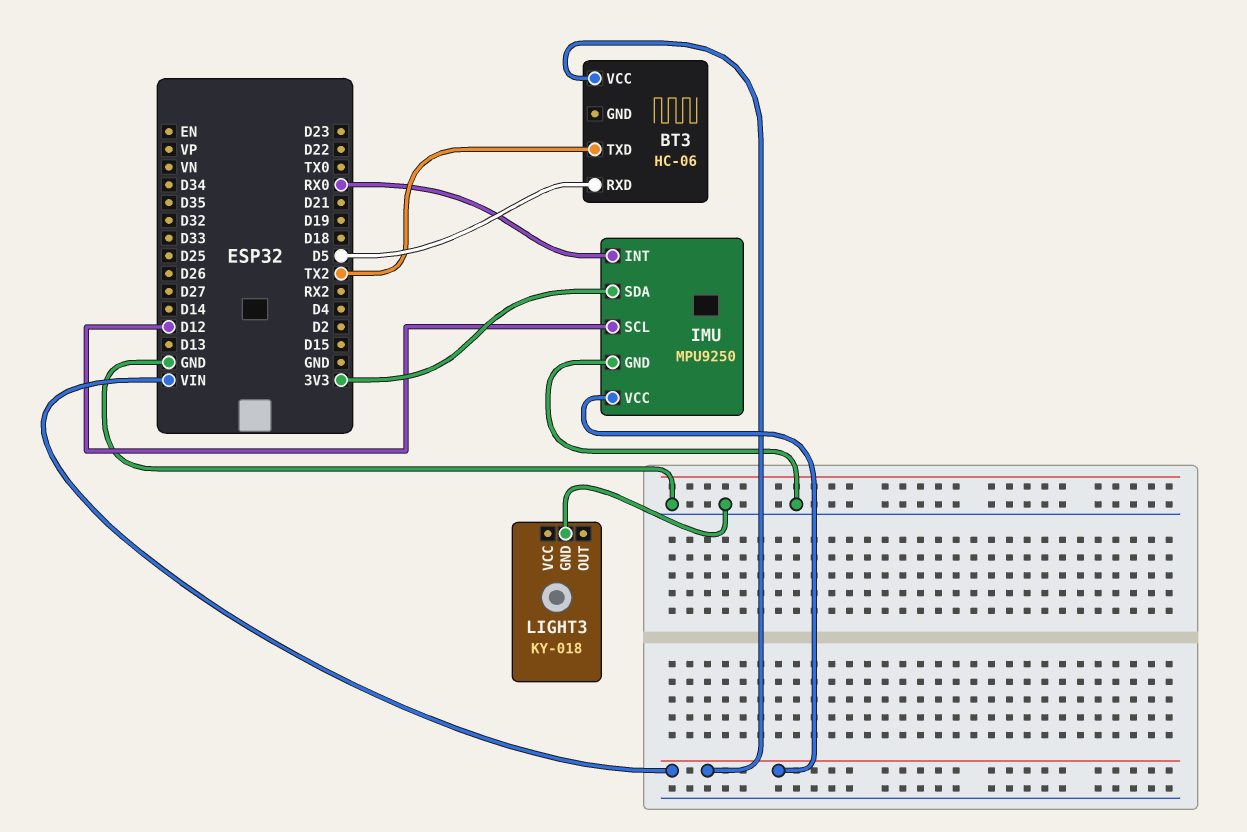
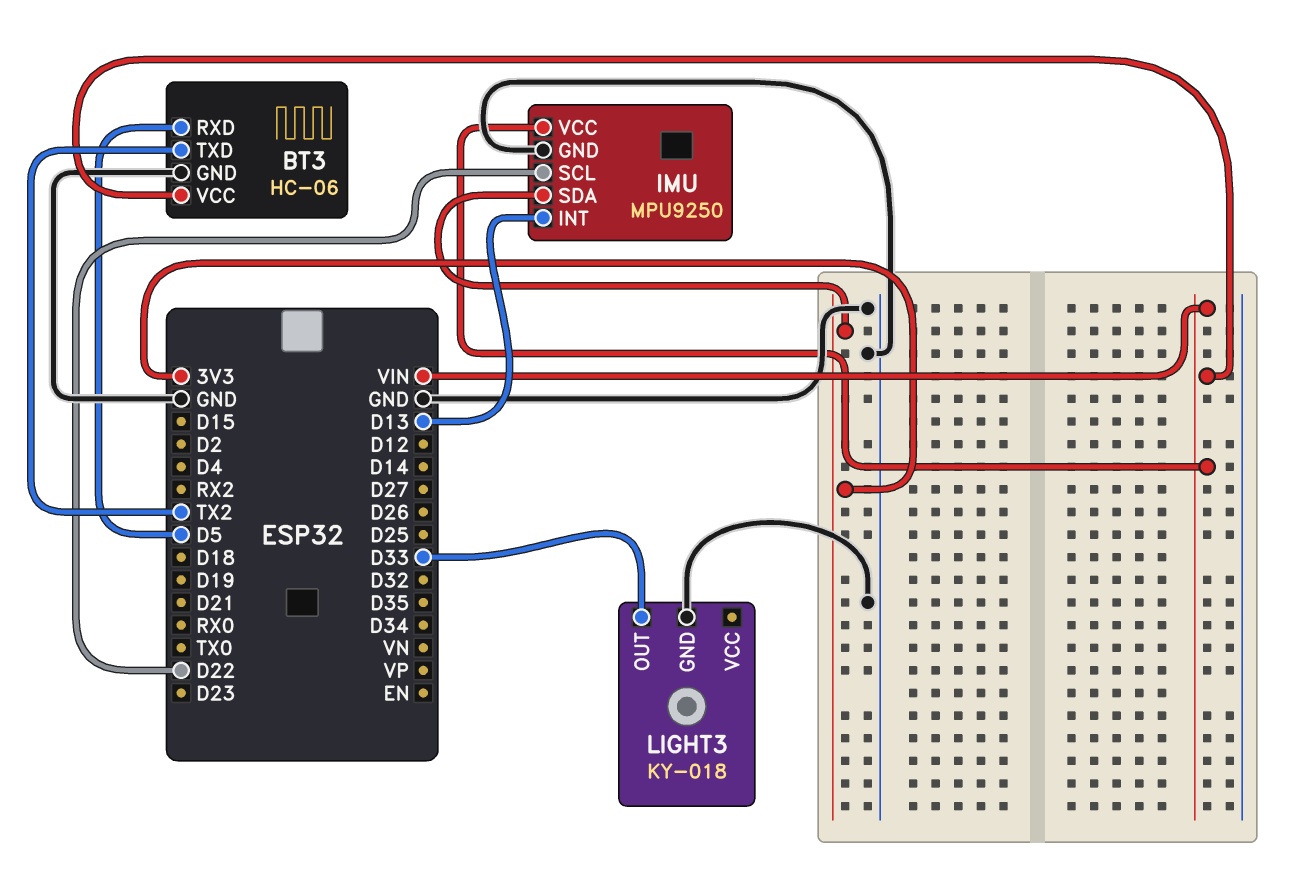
BT3 pin GND: none -> GND
IMU pin INT: RX0 -> D13
IMU pin SCL: D12 -> D22
LIGHT3 pin OUT: none -> D33

